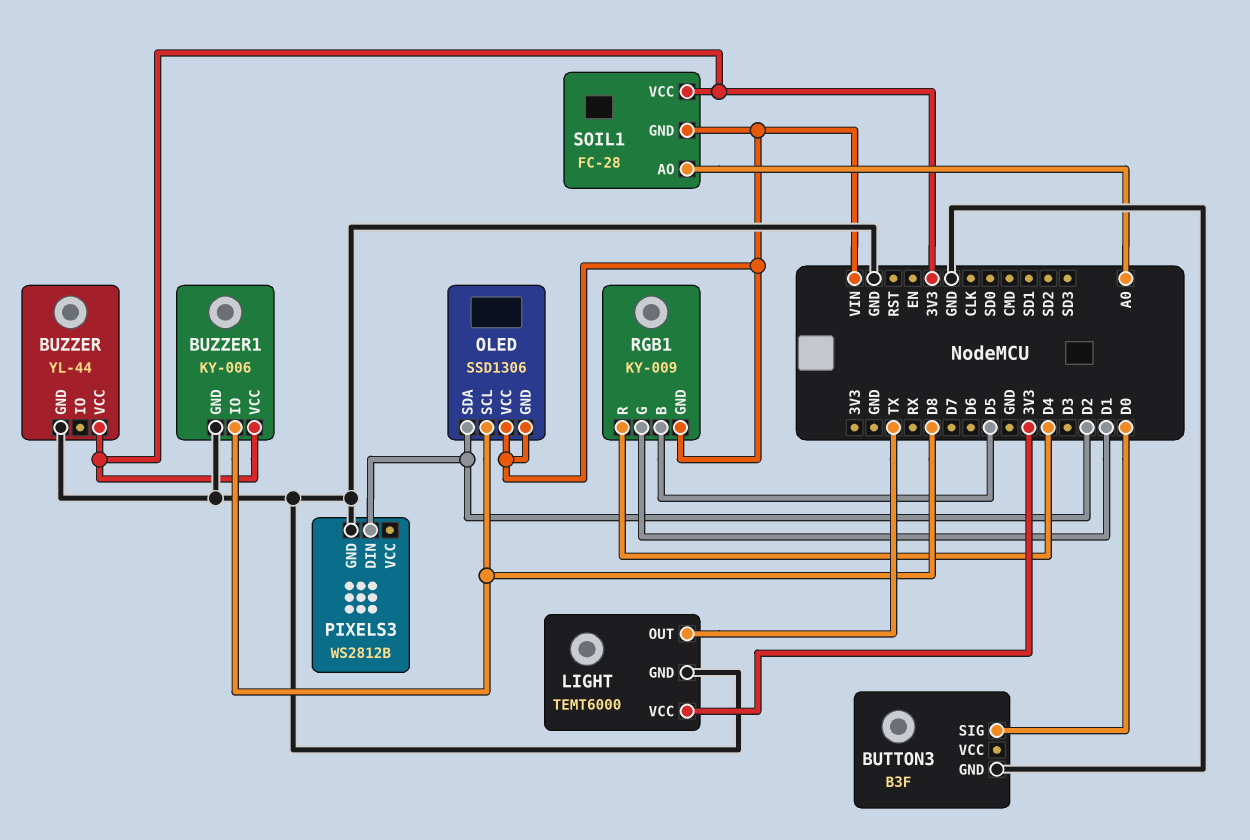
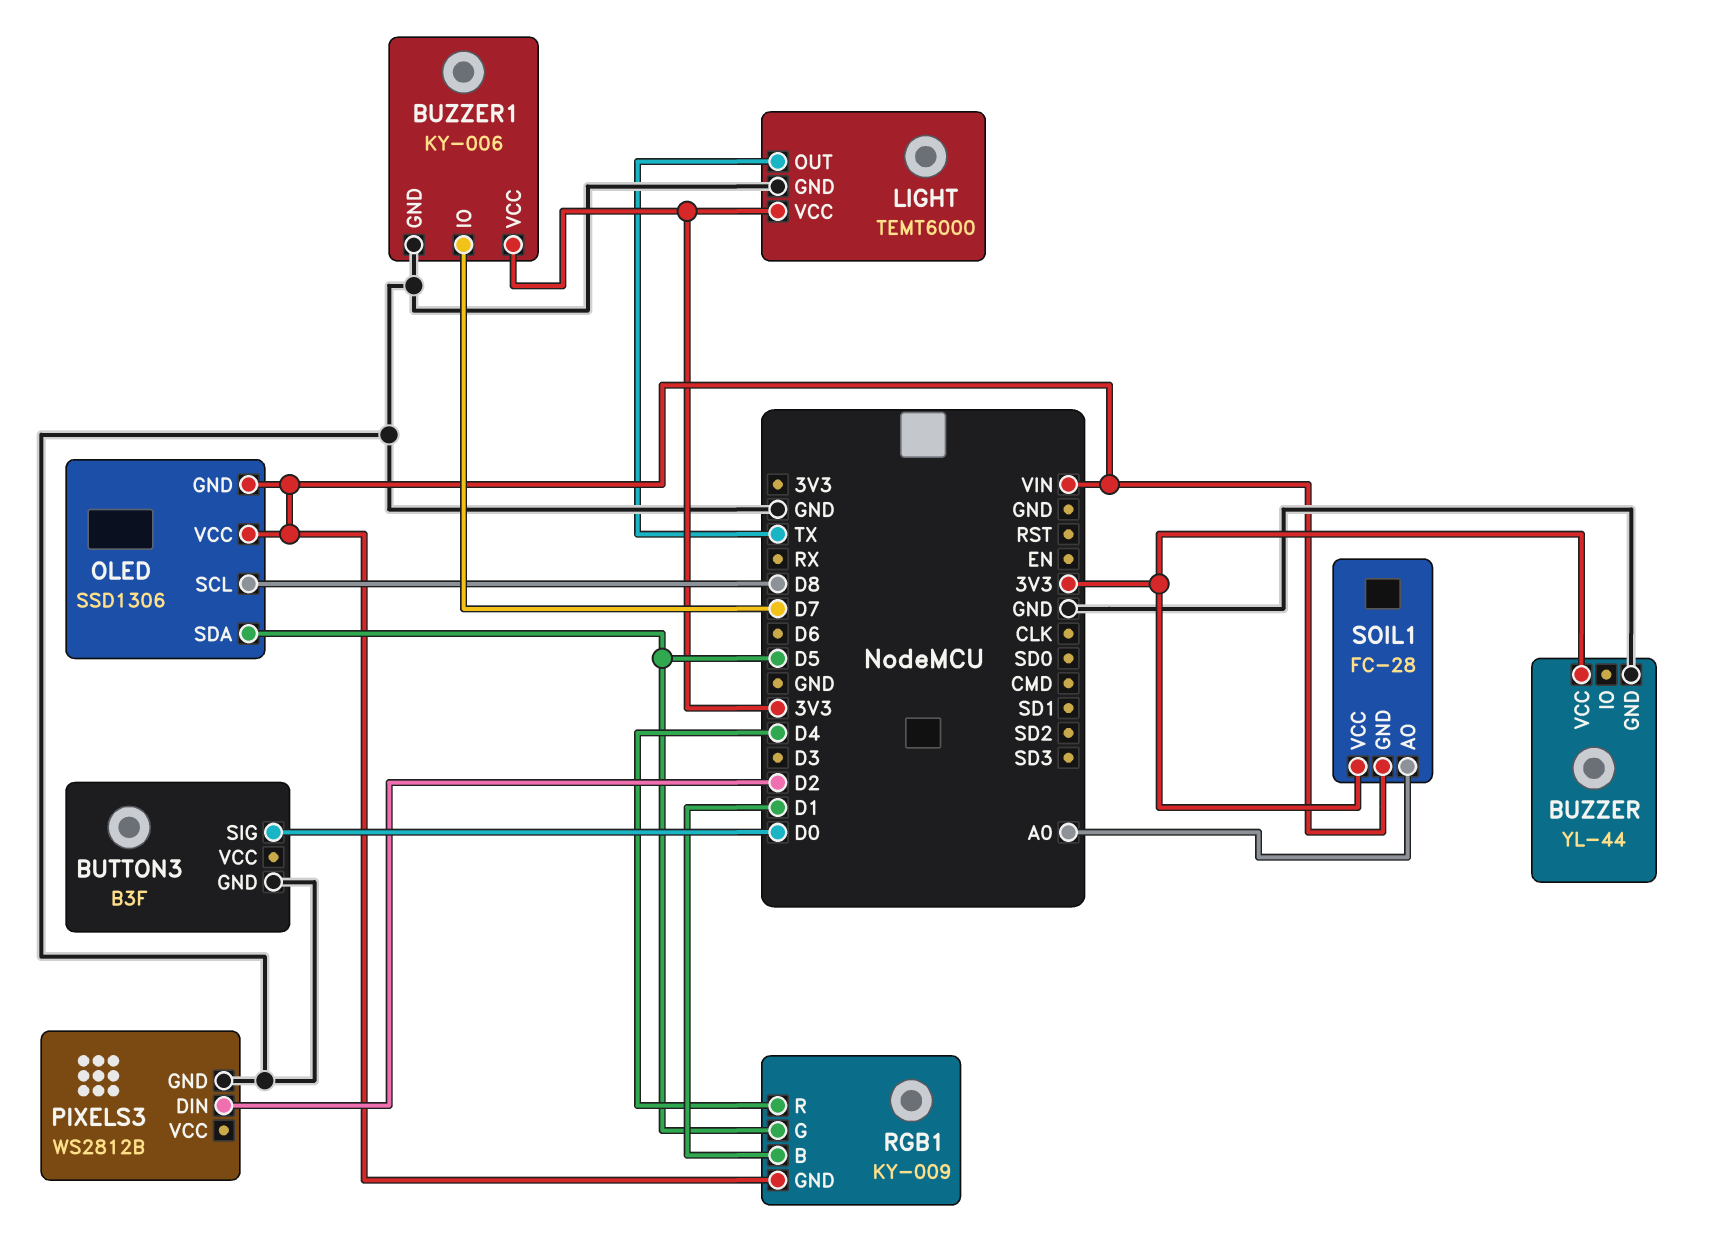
BUZZER1 pin IO: D8 -> D7
OLED pin SDA: D2 -> D5
RGB1 pin B: D5 -> D1
RGB1 pin G: D1 -> D5

